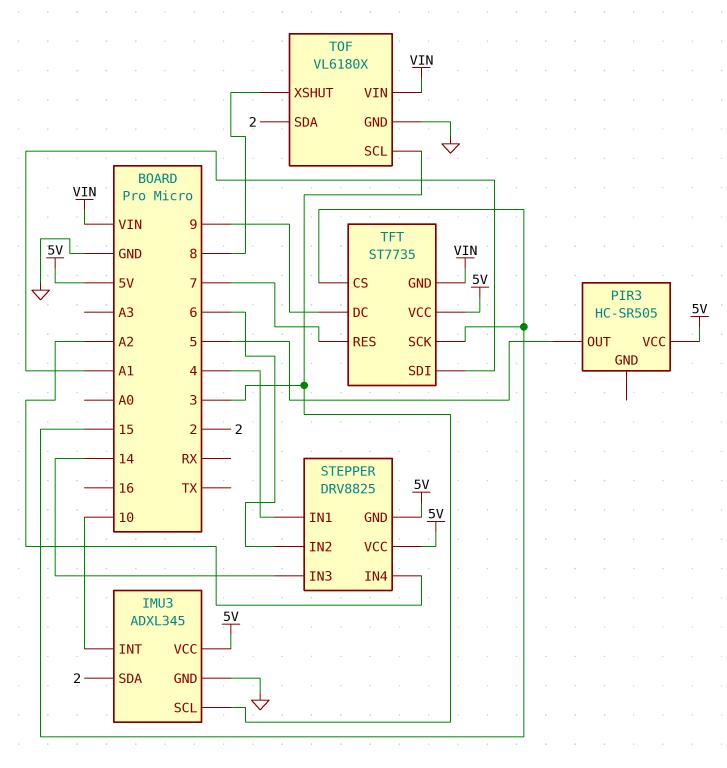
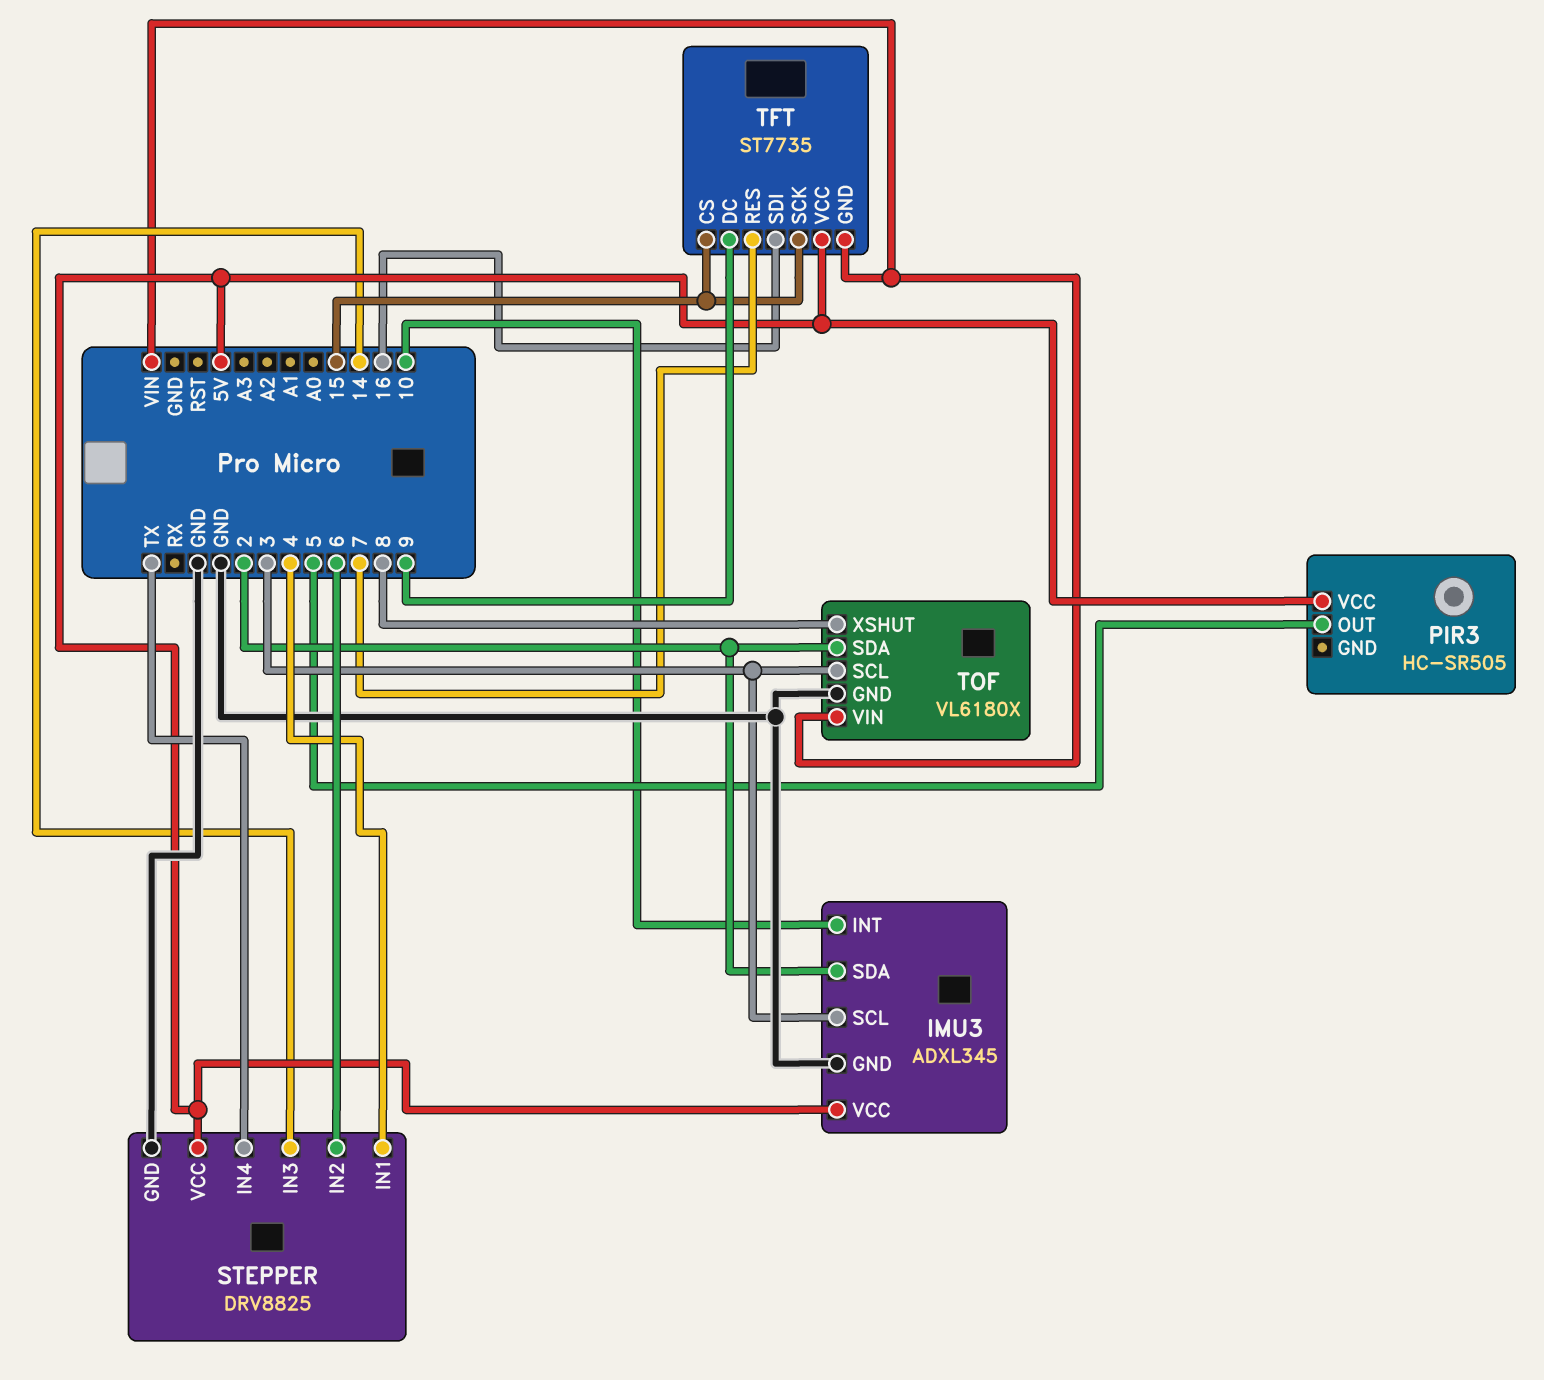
STEPPER pin GND: 5V -> GND
STEPPER pin IN4: A2 -> TX
TFT pin SDI: A1 -> 16

